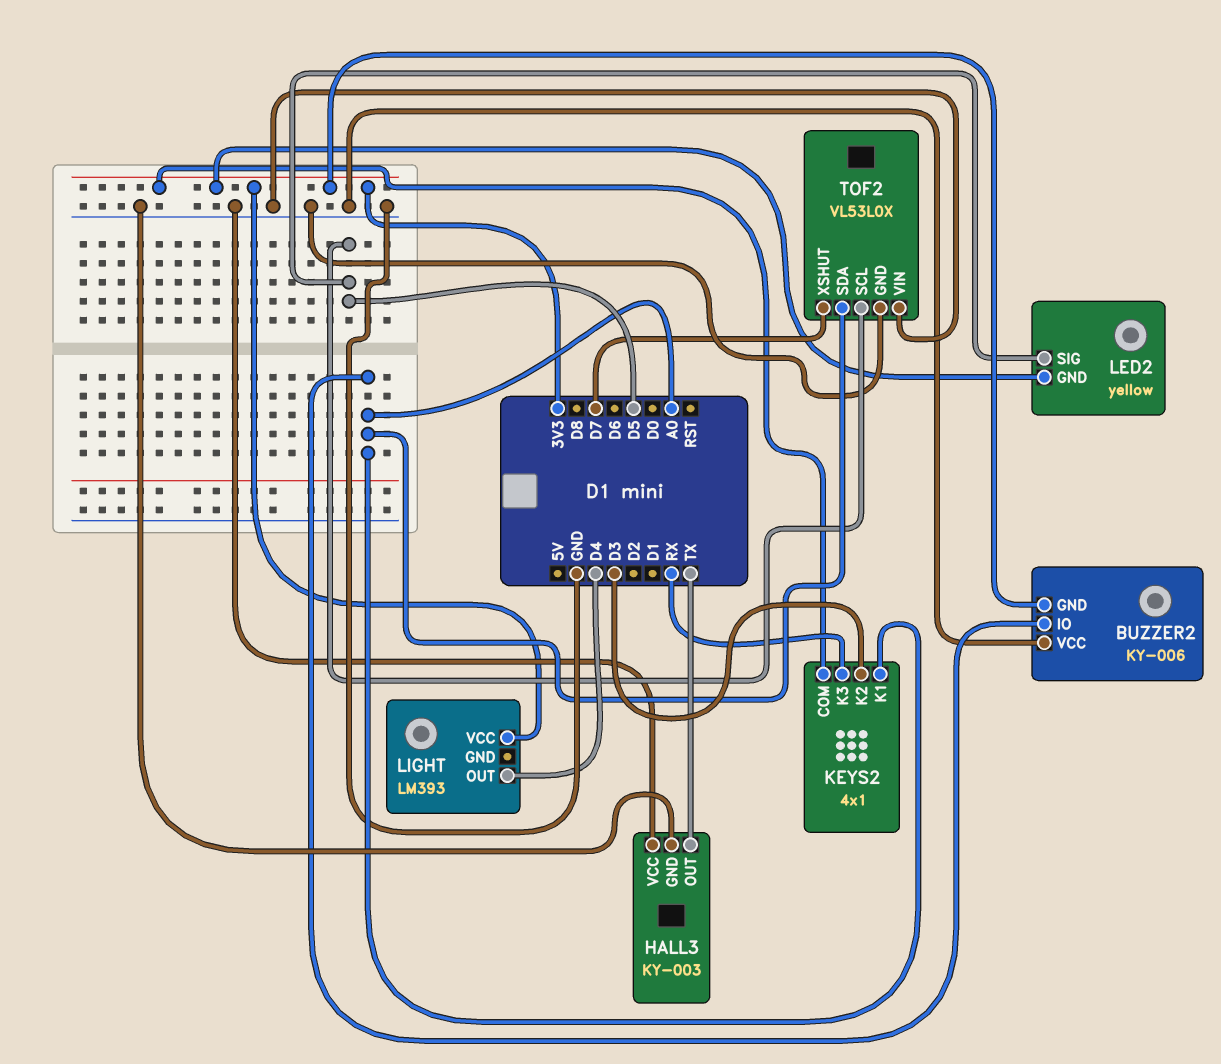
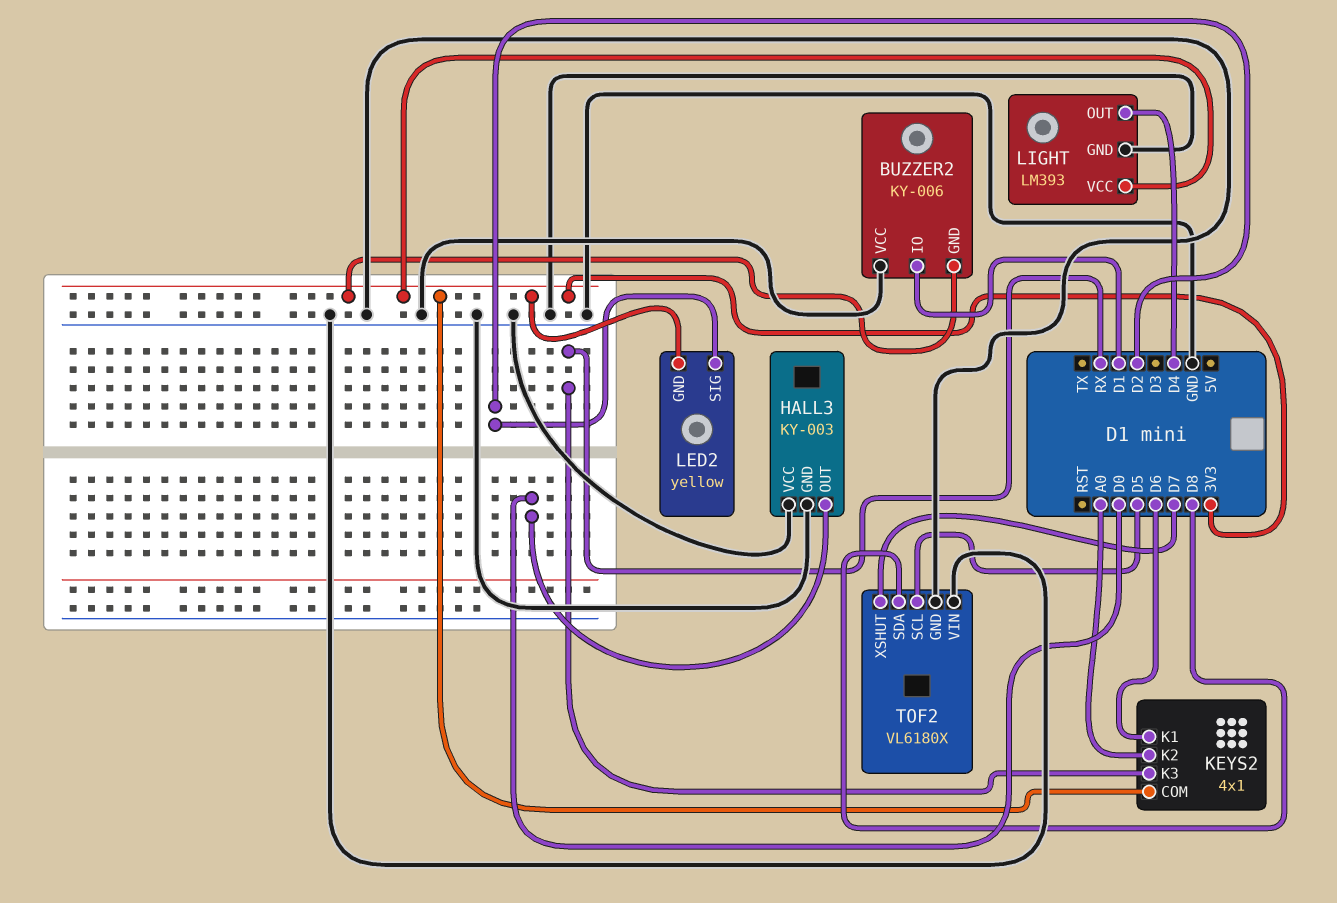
BUZZER2 pin IO: A0 -> D1
HALL3 pin OUT: TX -> D0
KEYS2 pin K1: A0 -> D6
KEYS2 pin K2: D3 -> A0
LED2 pin SIG: D5 -> D2
LIGHT pin GND: none -> GND
TOF2: VL53L0X -> VL6180X
TOF2 pin SDA: A0 -> D8

